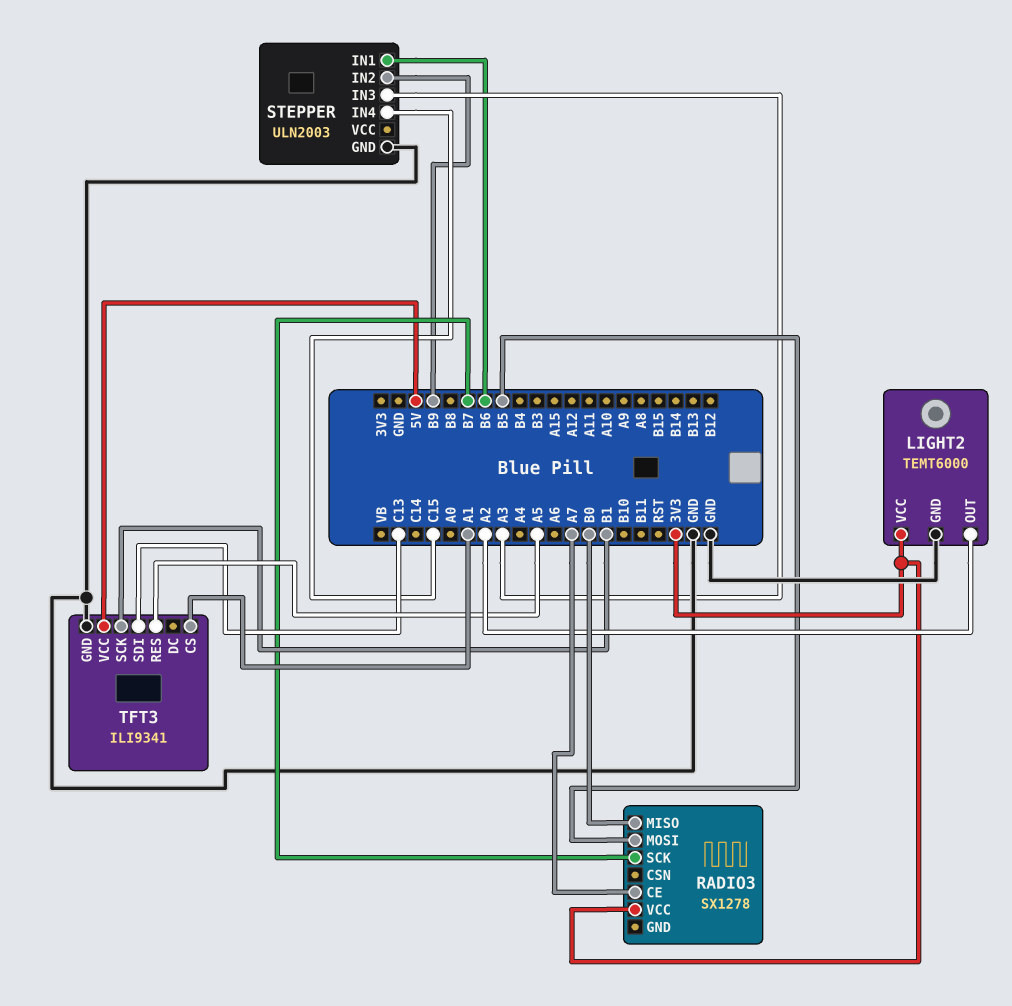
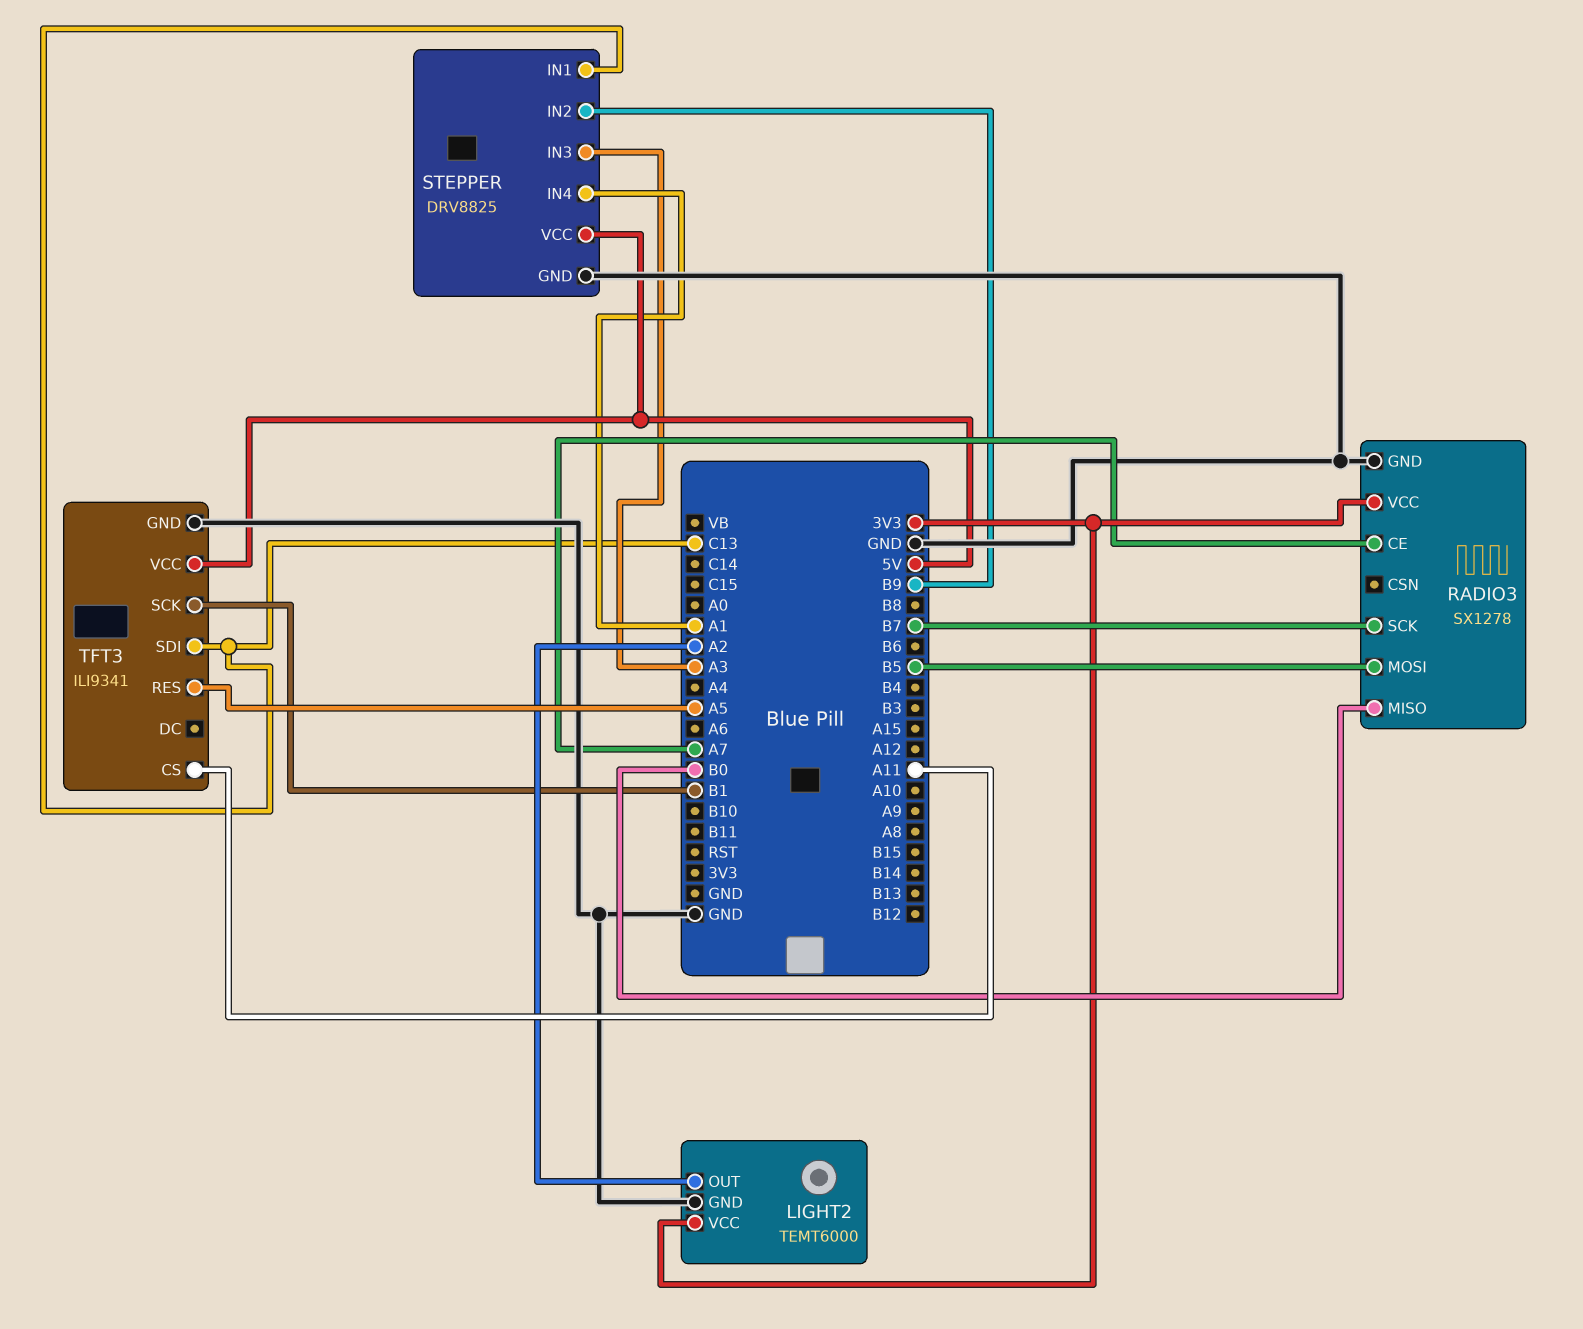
RADIO3 pin GND: none -> GND
STEPPER: ULN2003 -> DRV8825
STEPPER pin IN1: B6 -> C13
STEPPER pin IN4: C15 -> A1
STEPPER pin VCC: none -> 5V
TFT3 pin CS: A1 -> A11

